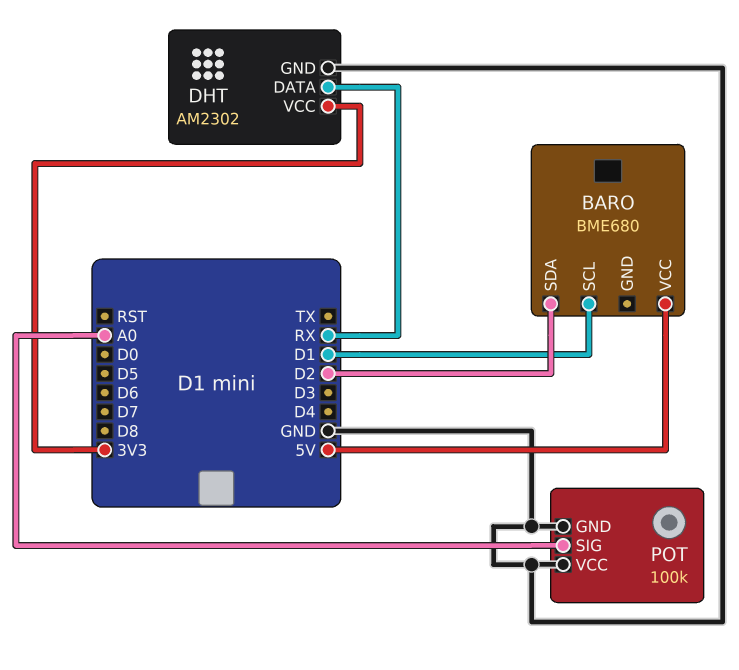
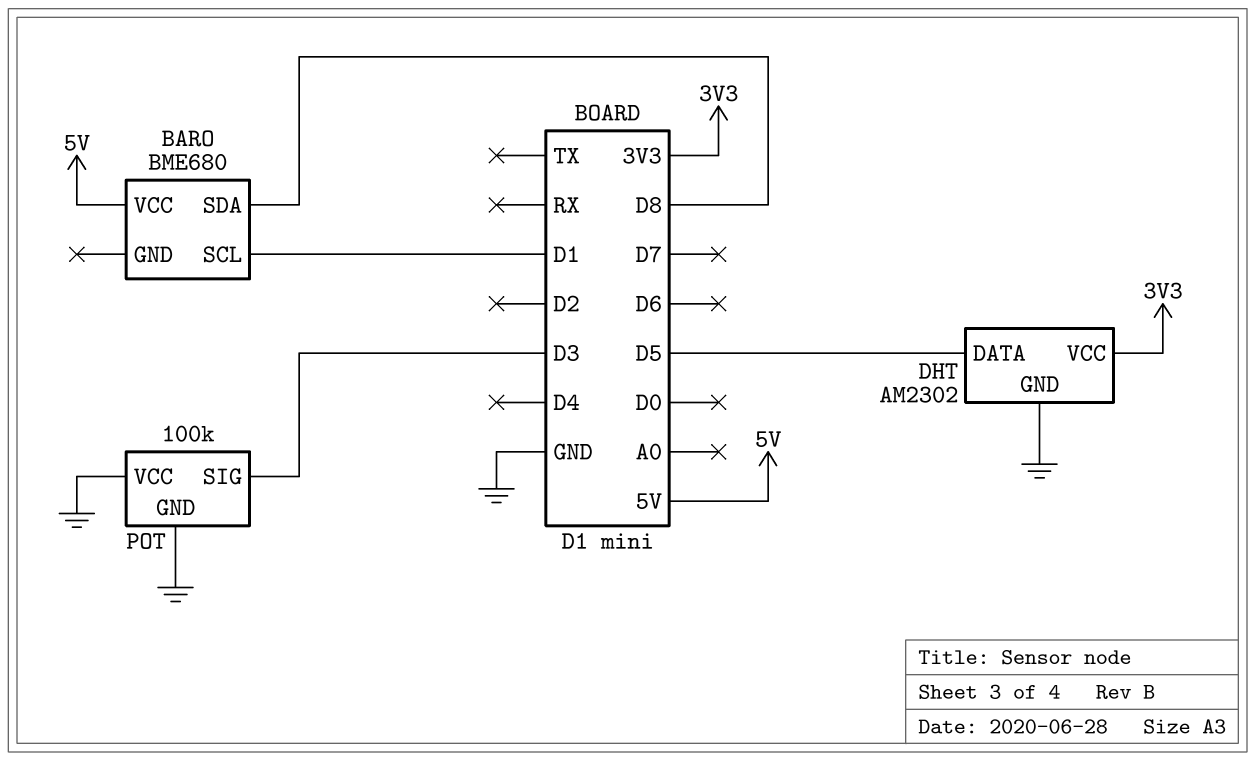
BARO pin SDA: D2 -> D8
DHT pin DATA: RX -> D5
POT pin SIG: A0 -> D3

